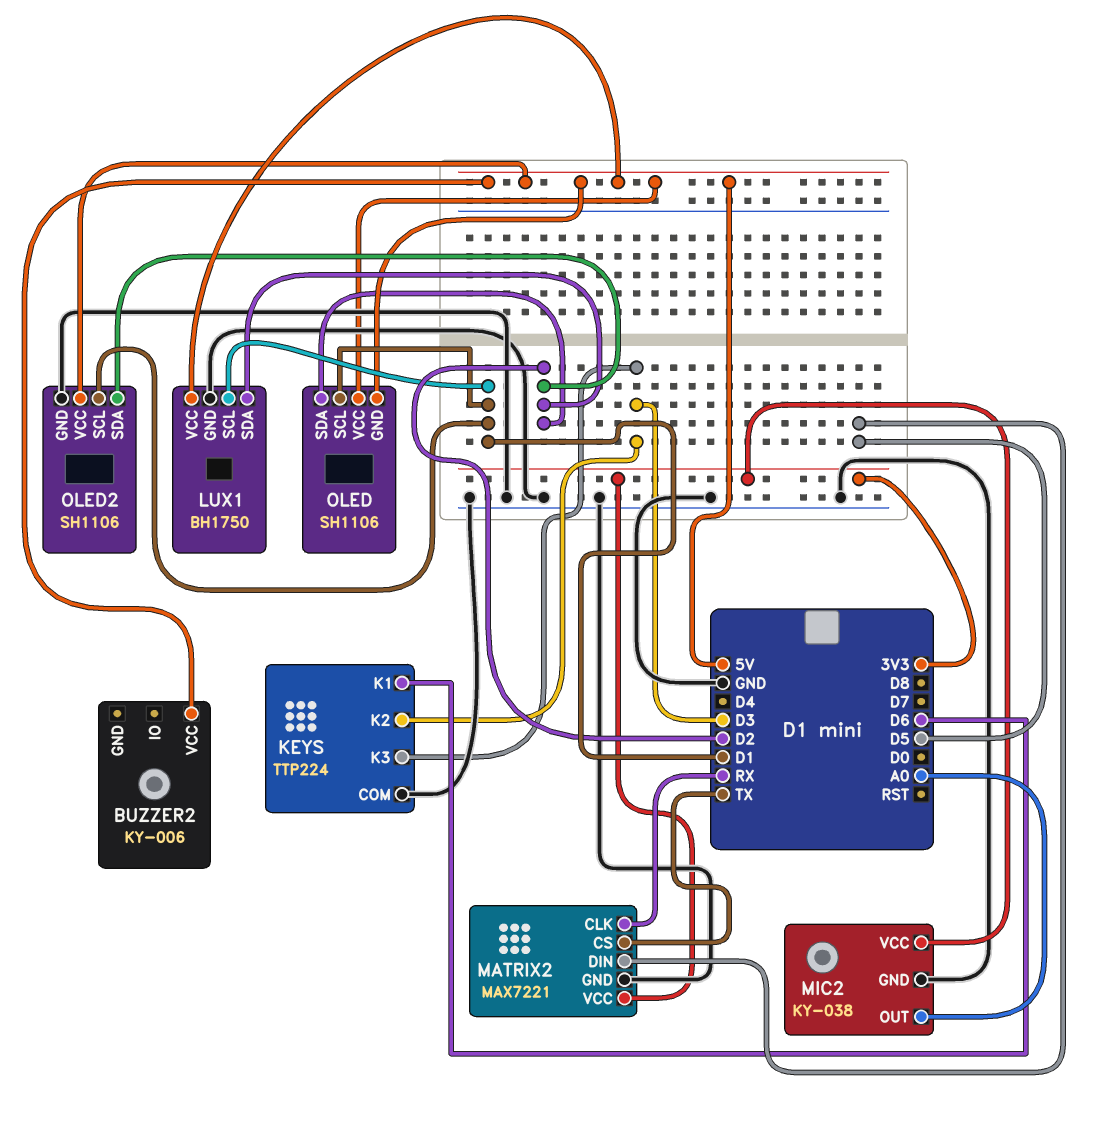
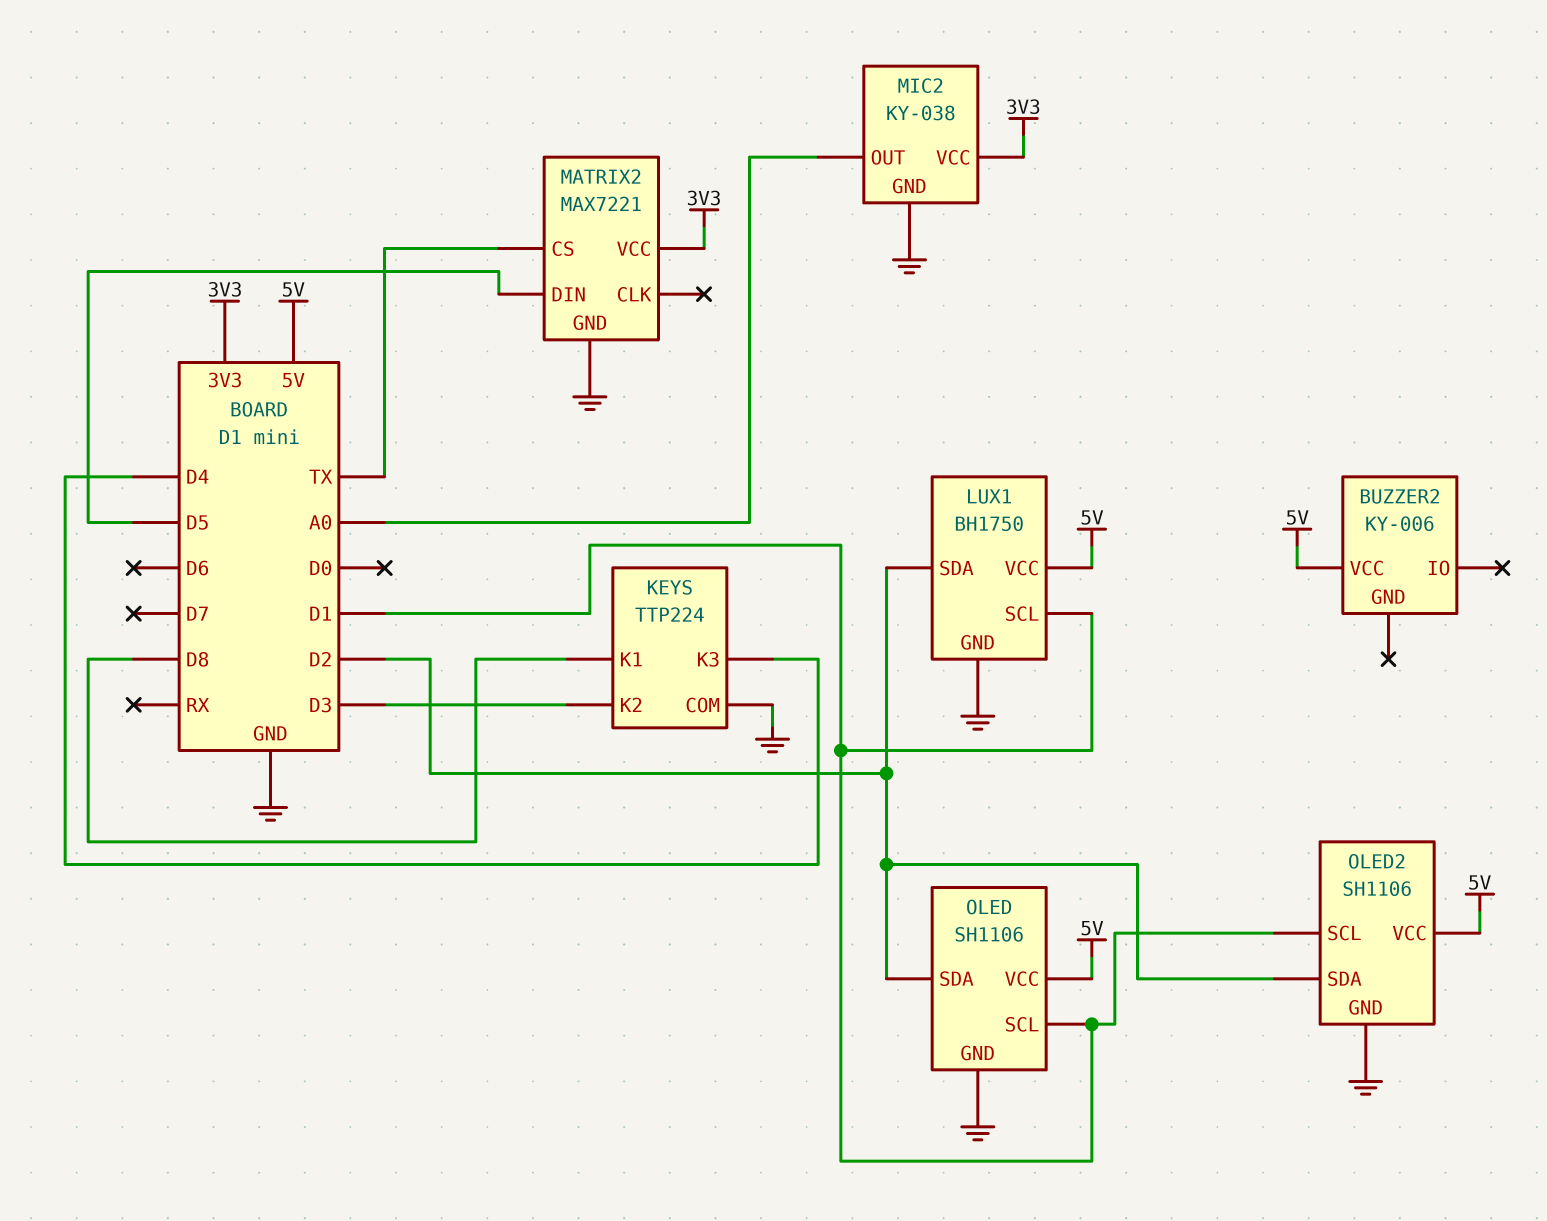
KEYS pin K1: D6 -> D8
KEYS pin K3: D3 -> D4
MATRIX2 pin CLK: RX -> none
OLED pin GND: 5V -> GND

